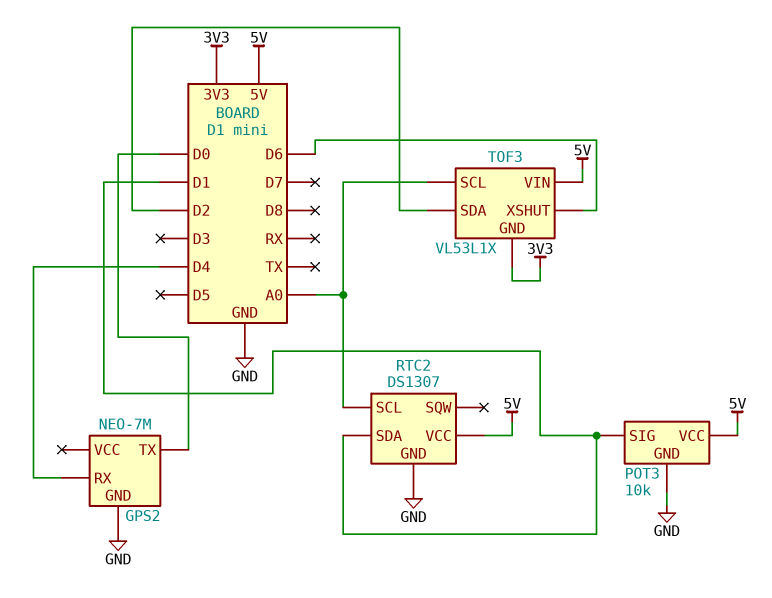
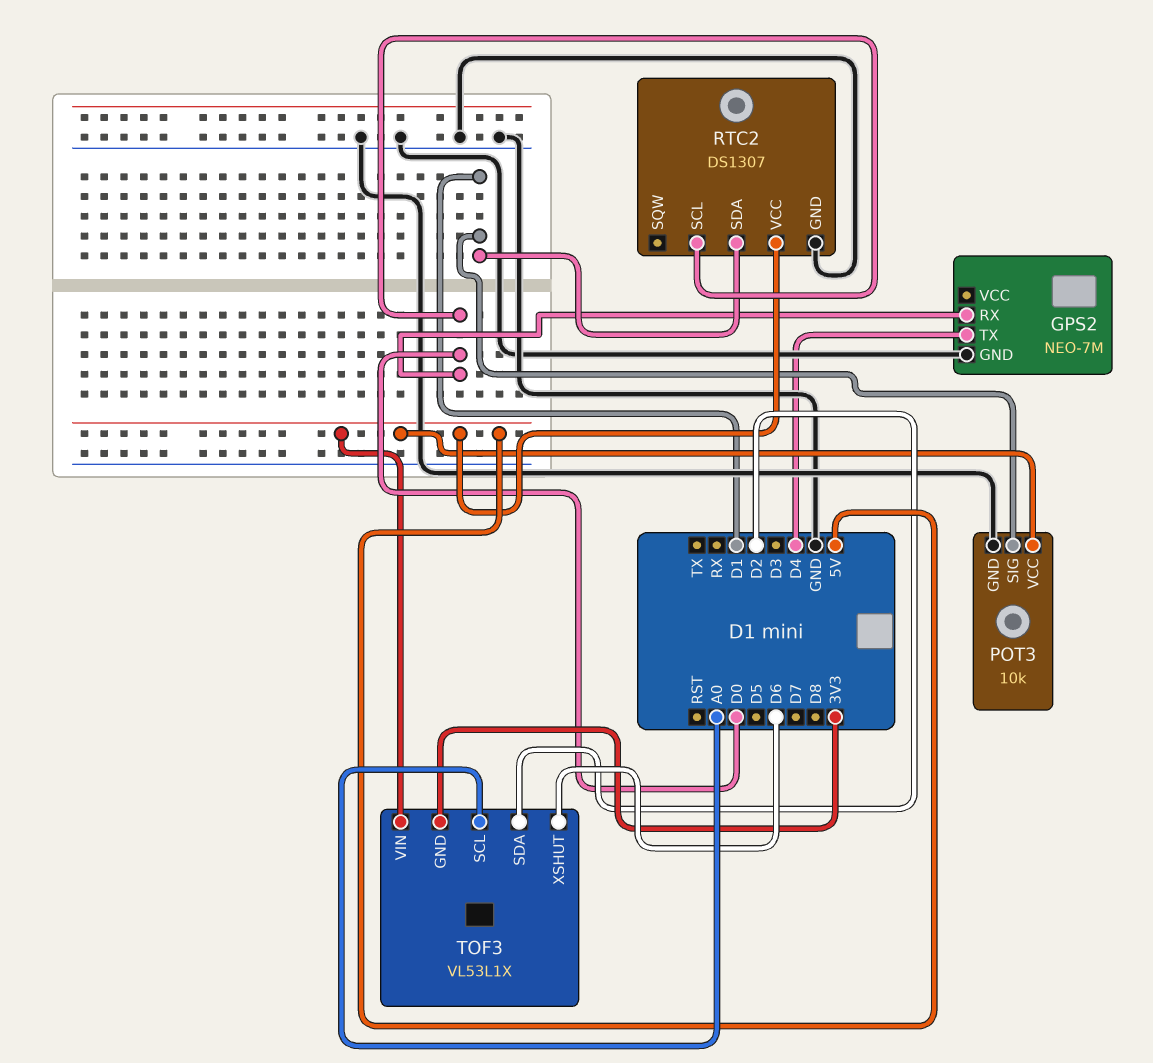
GPS2 pin RX: D4 -> D0
GPS2 pin TX: D0 -> D4
RTC2 pin SCL: A0 -> D0

